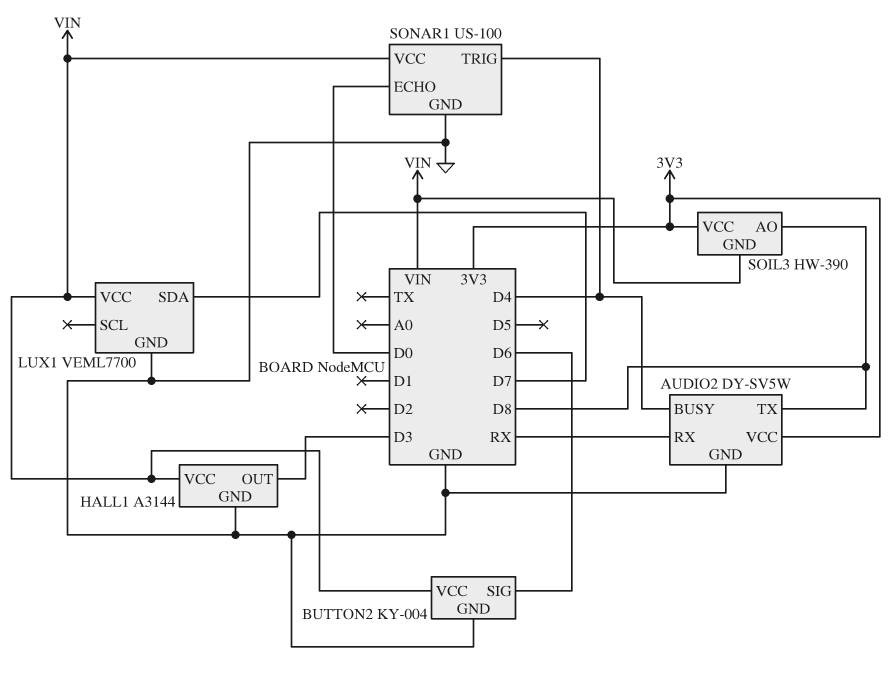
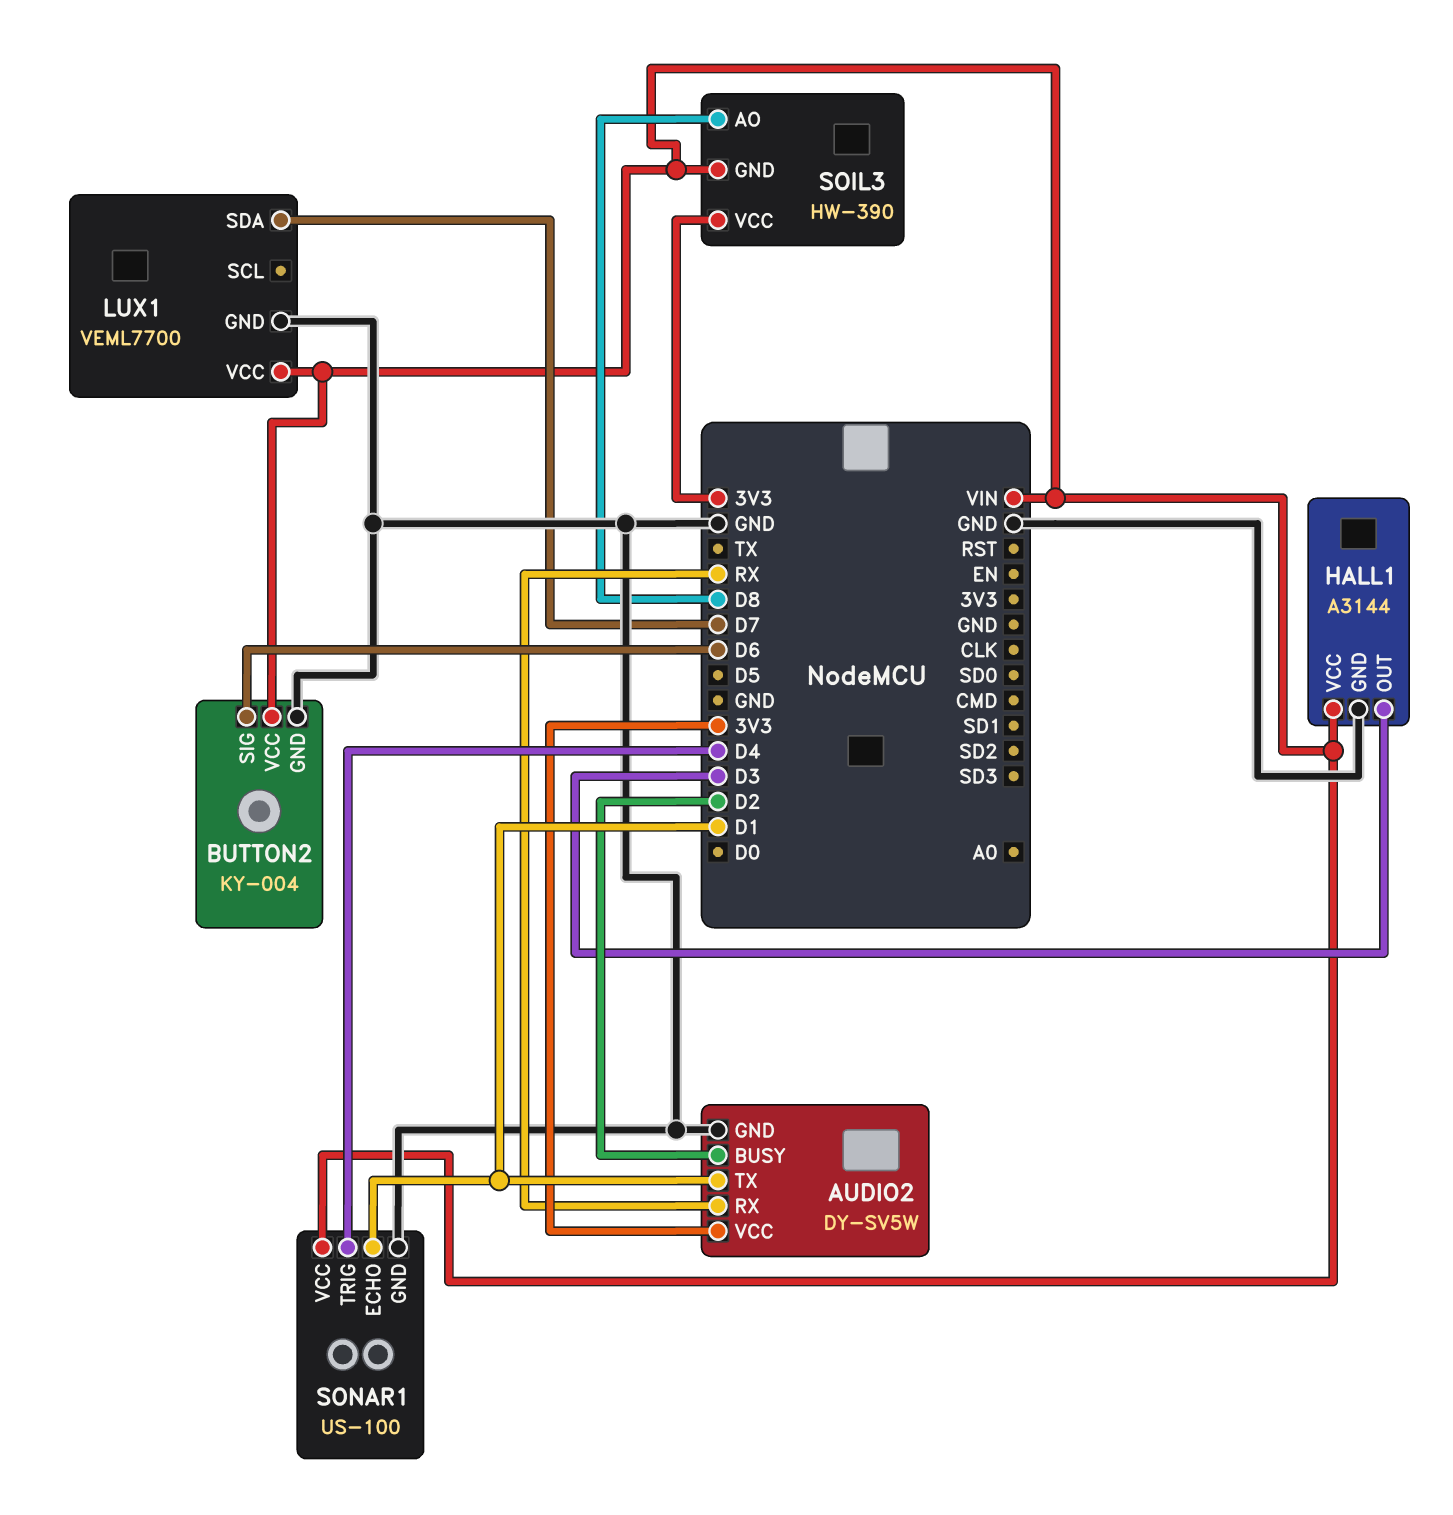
AUDIO2 pin BUSY: D4 -> D2
AUDIO2 pin TX: D8 -> D1
SONAR1 pin ECHO: D0 -> D1

